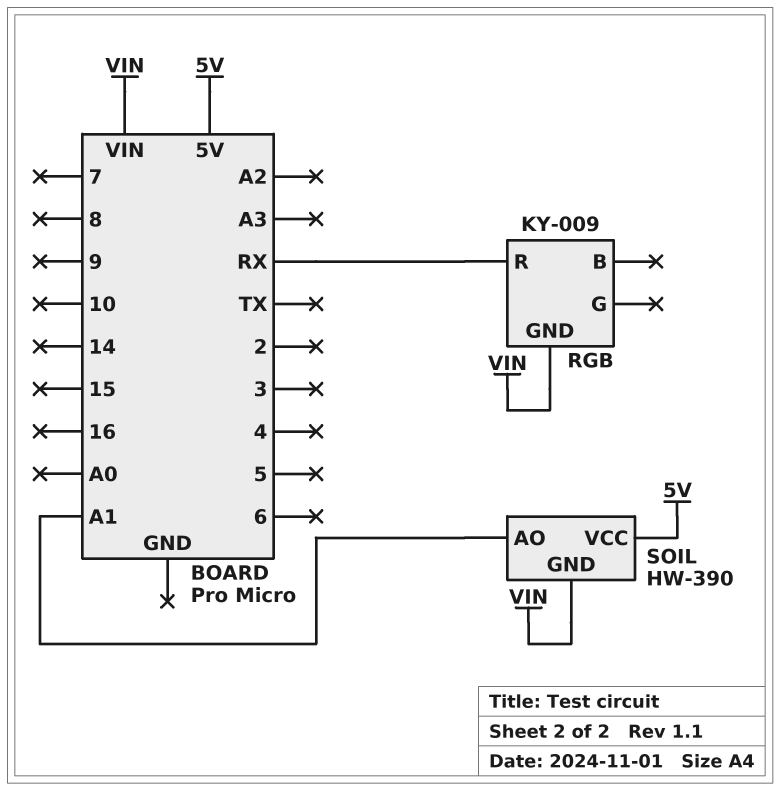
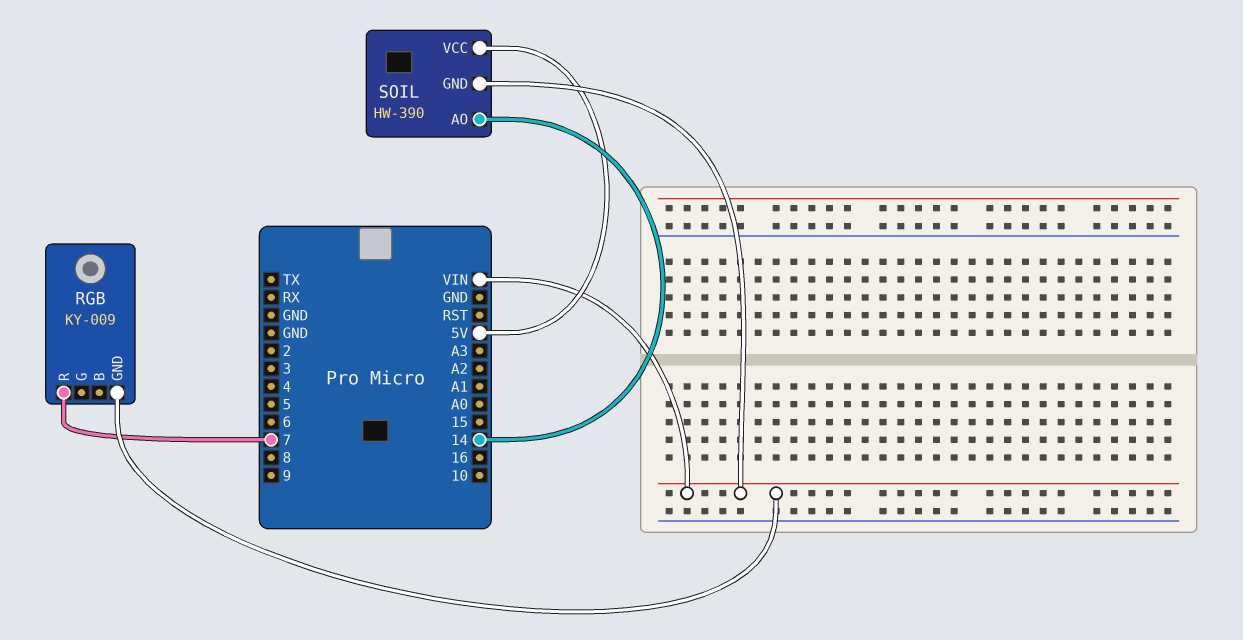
RGB pin R: RX -> 7
SOIL pin AO: A1 -> 14

